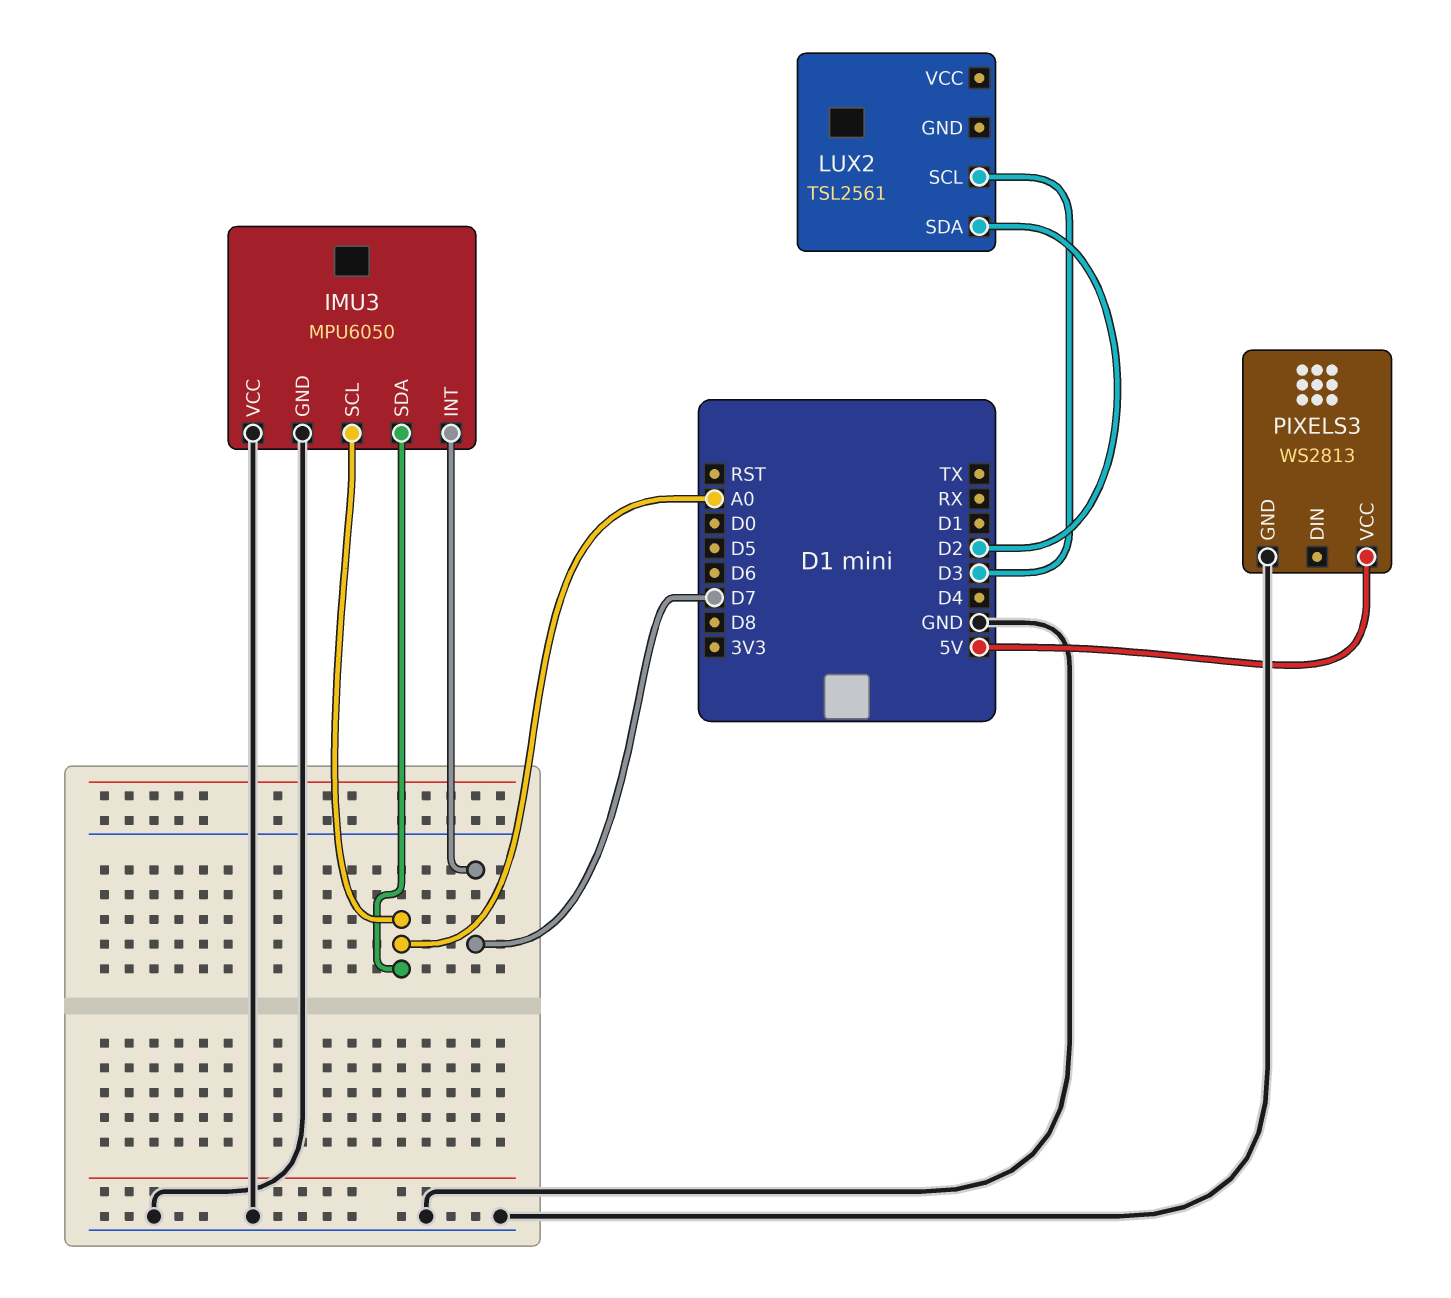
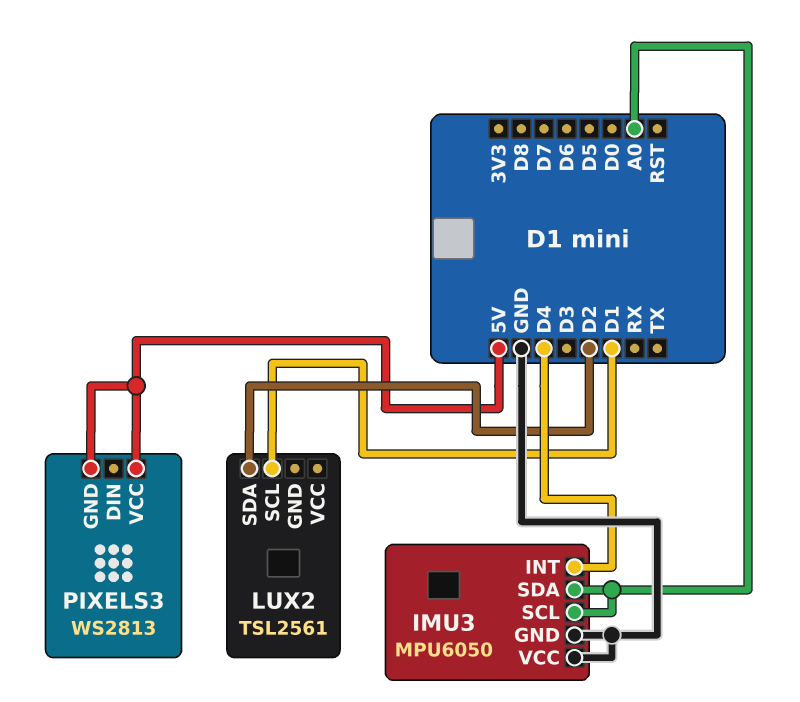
IMU3 pin INT: D7 -> D4
LUX2 pin SCL: D3 -> D1
PIXELS3 pin GND: GND -> 5V

